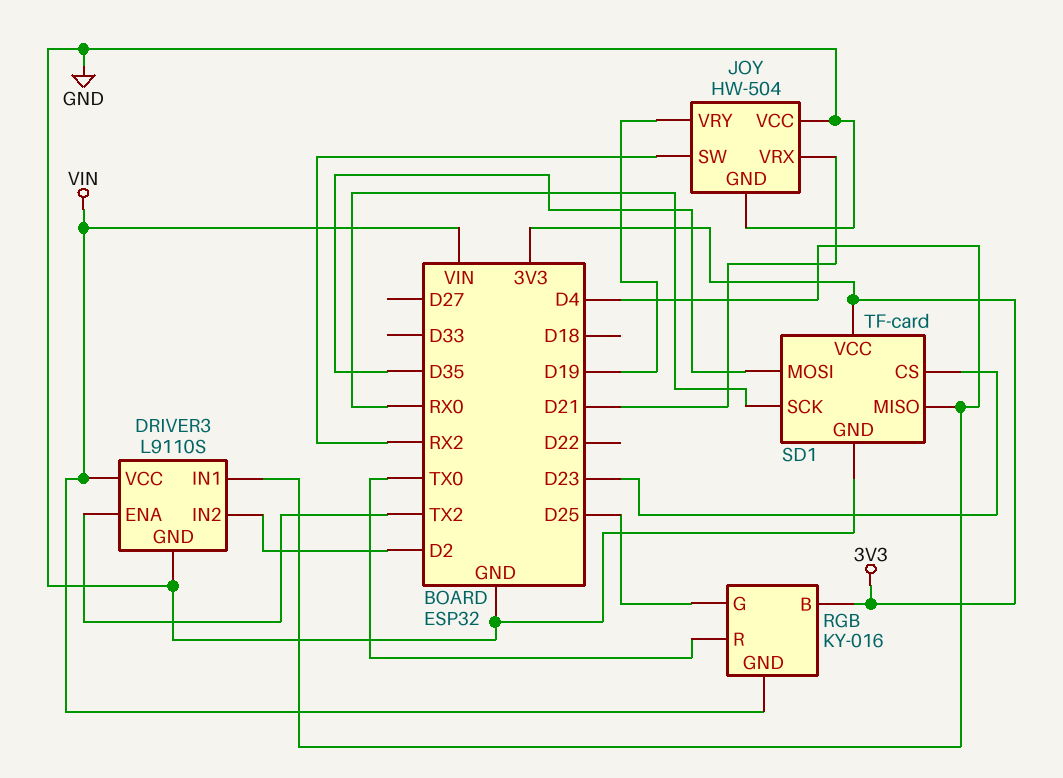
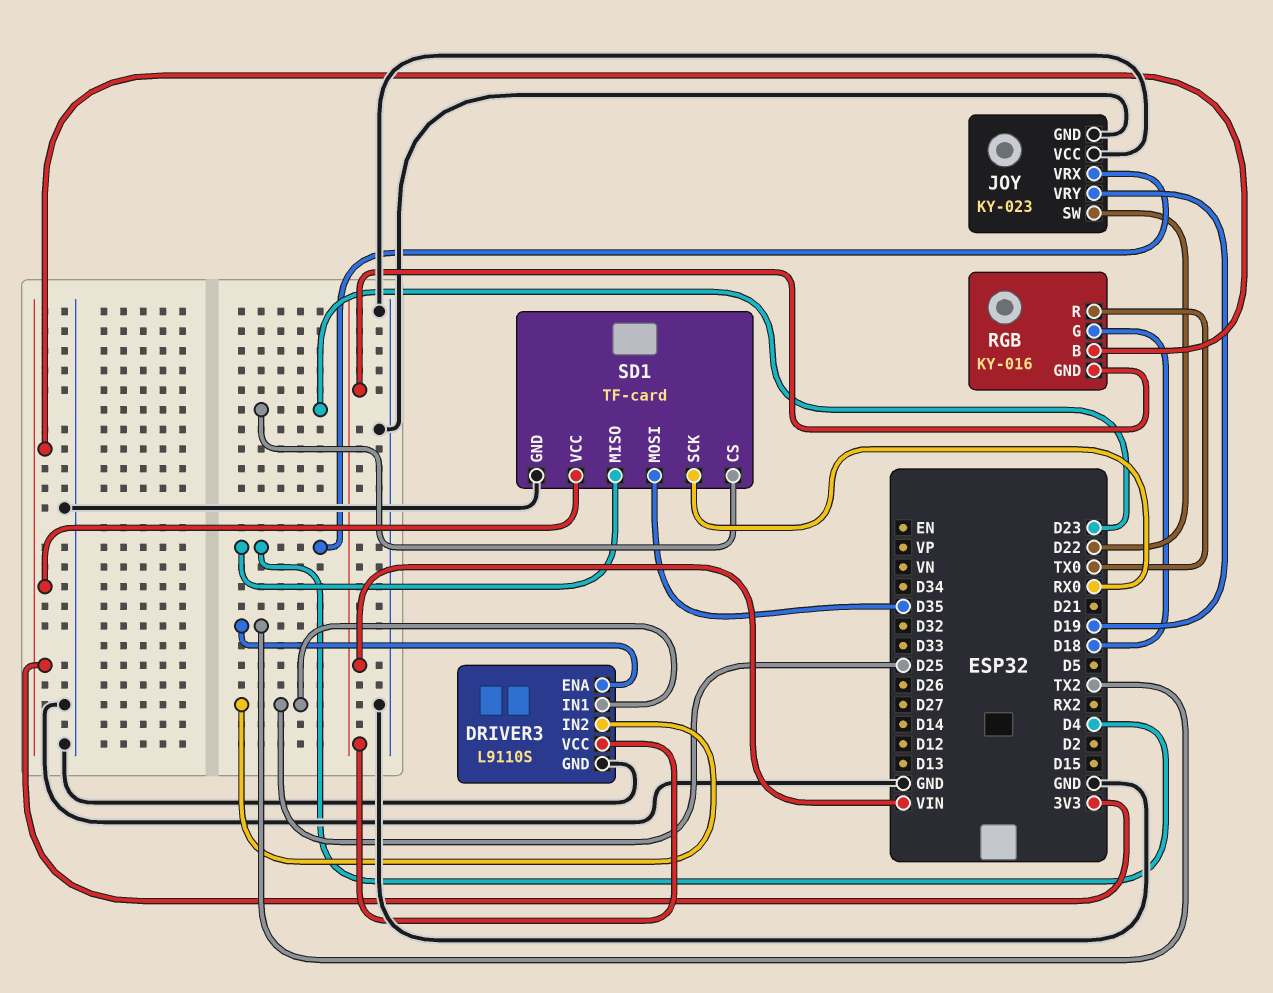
DRIVER3 pin IN1: D4 -> D25
DRIVER3 pin IN2: D2 -> D25
JOY: HW-504 -> KY-023
JOY pin SW: RX2 -> D22
JOY pin VRX: D21 -> D4
RGB pin G: D25 -> D18

